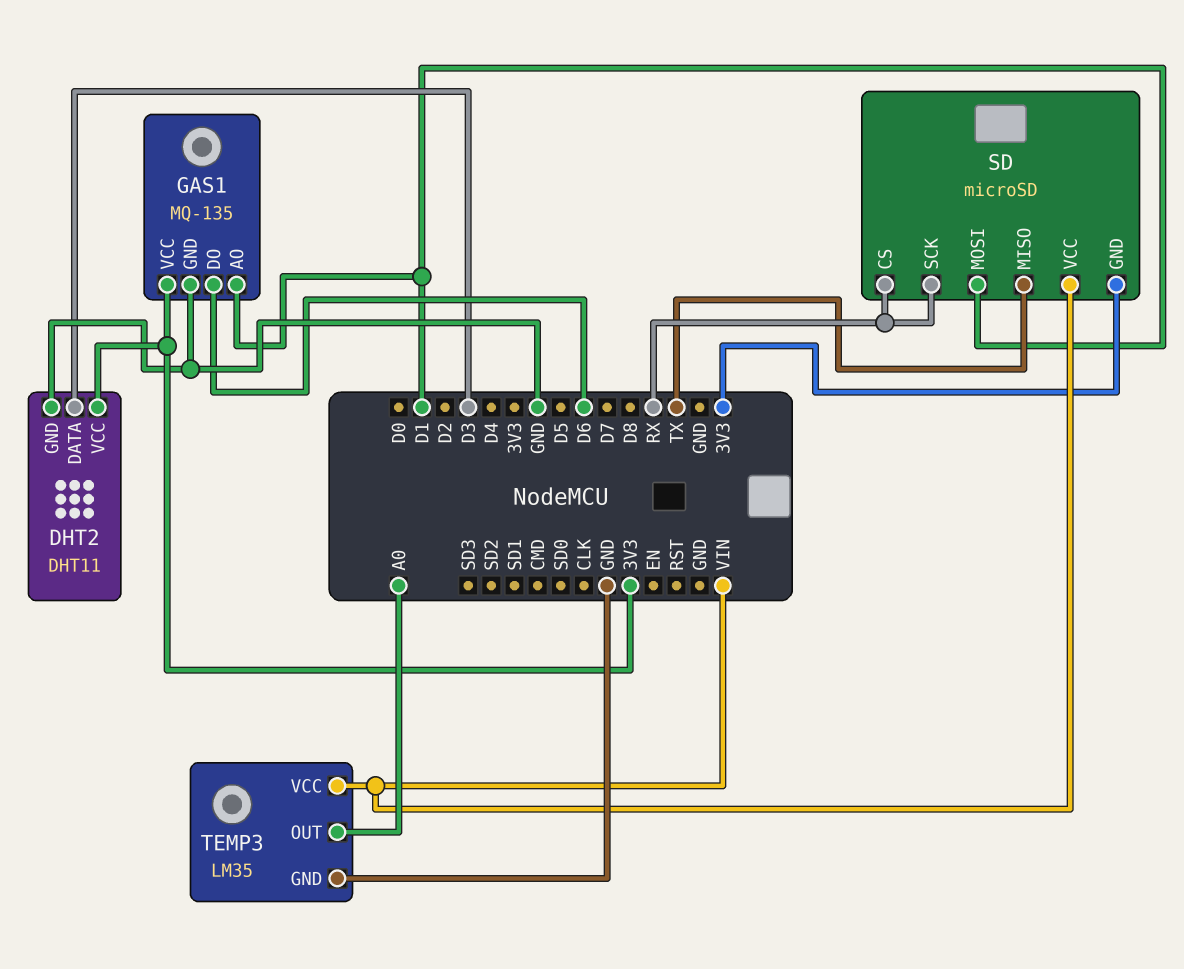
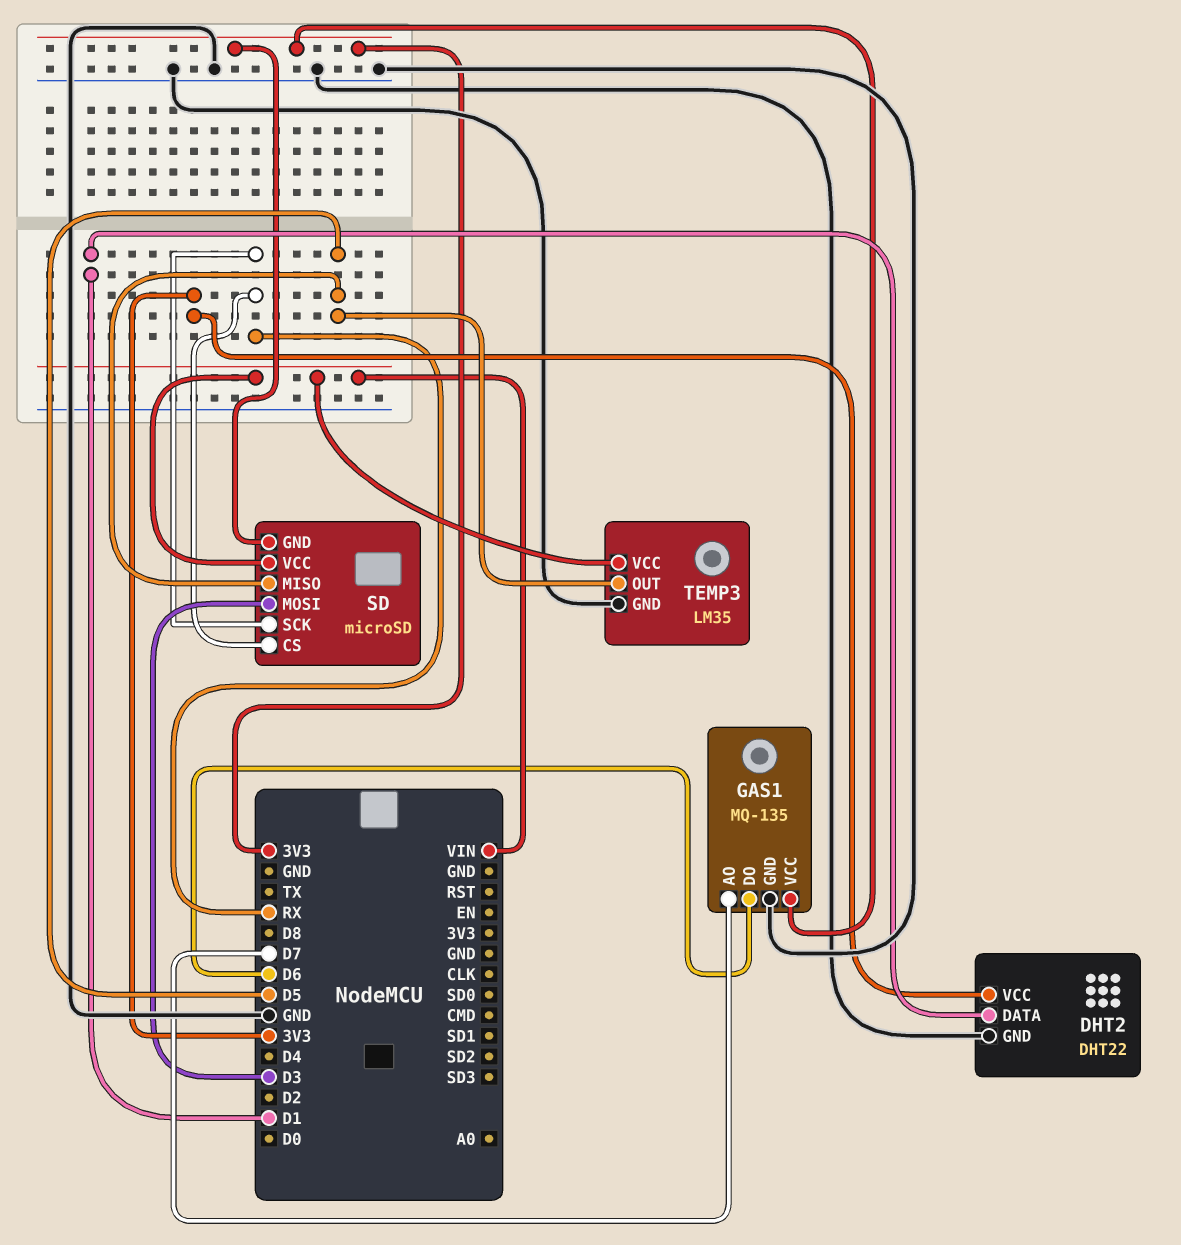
DHT2: DHT11 -> DHT22
DHT2 pin DATA: D3 -> D1
GAS1 pin AO: D1 -> D7
SD pin MISO: TX -> D5
SD pin MOSI: D1 -> D3
TEMP3 pin OUT: A0 -> D5

